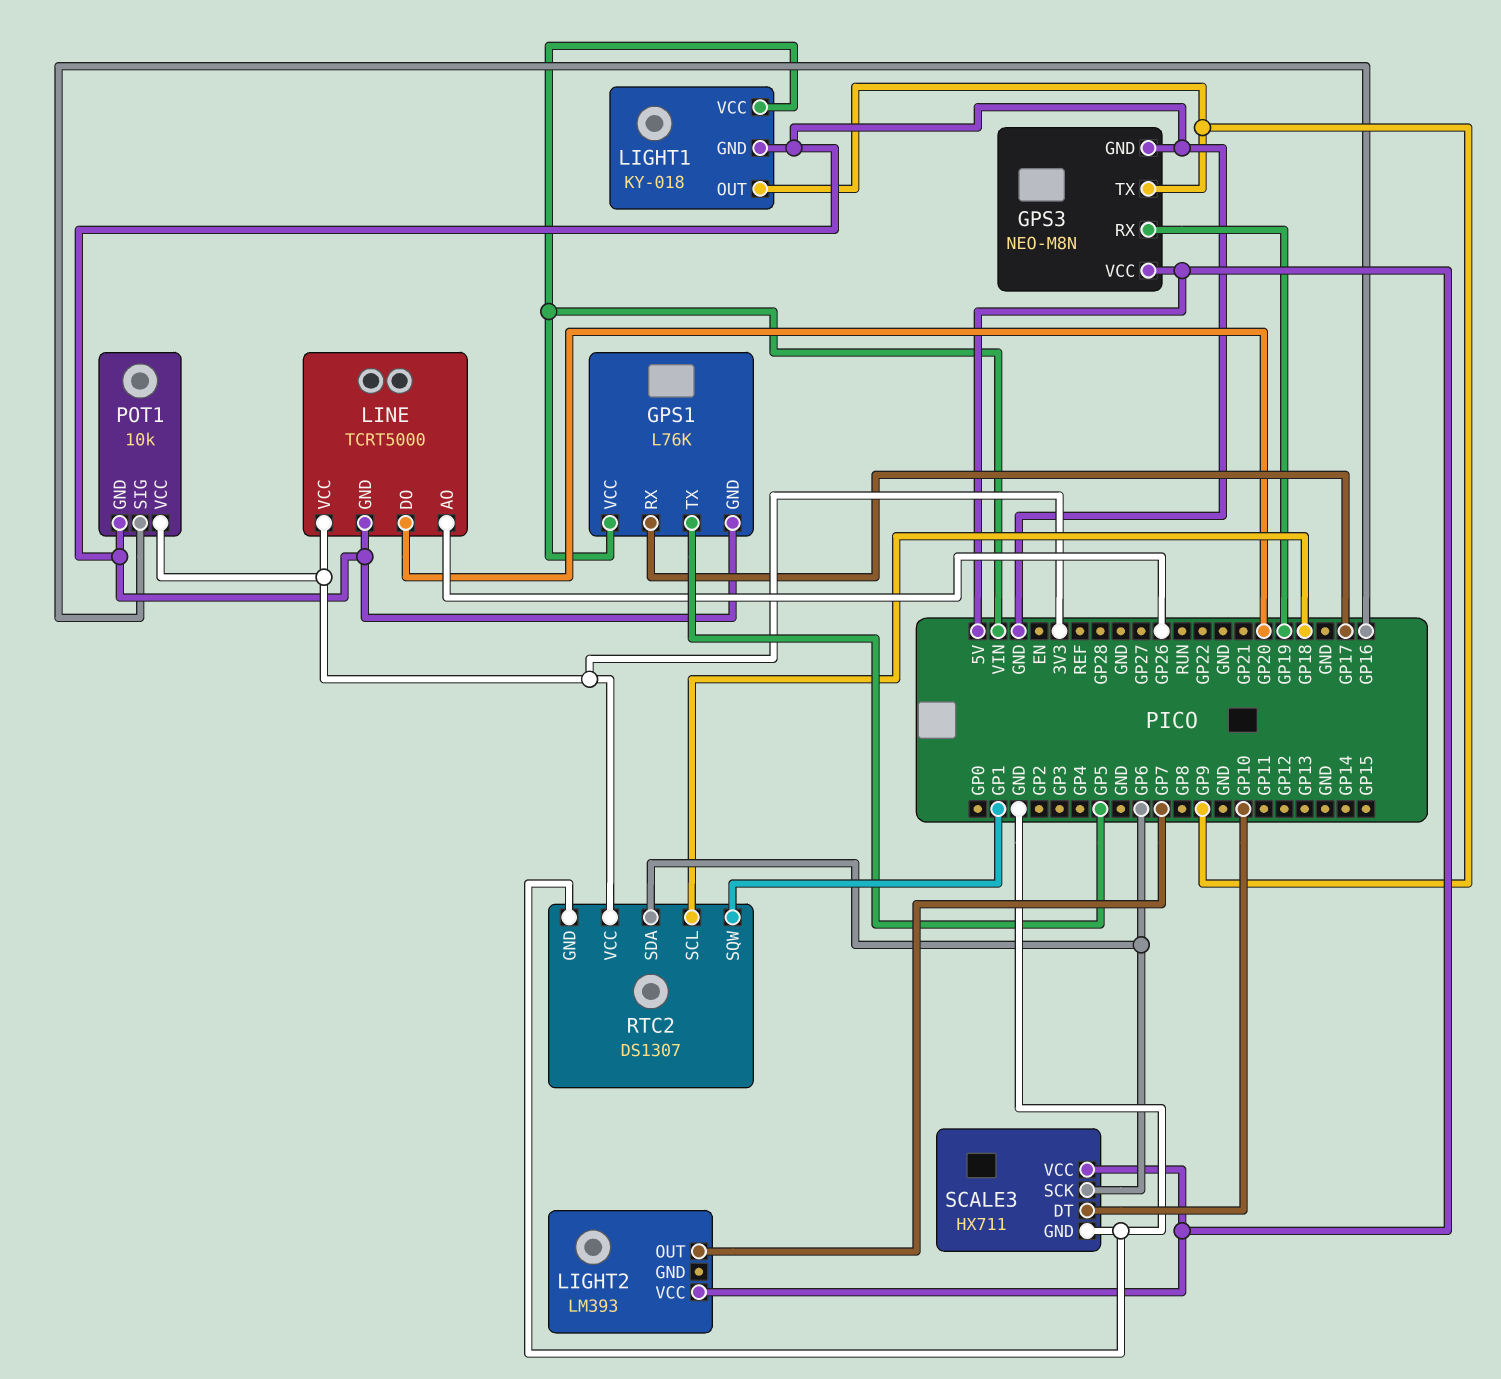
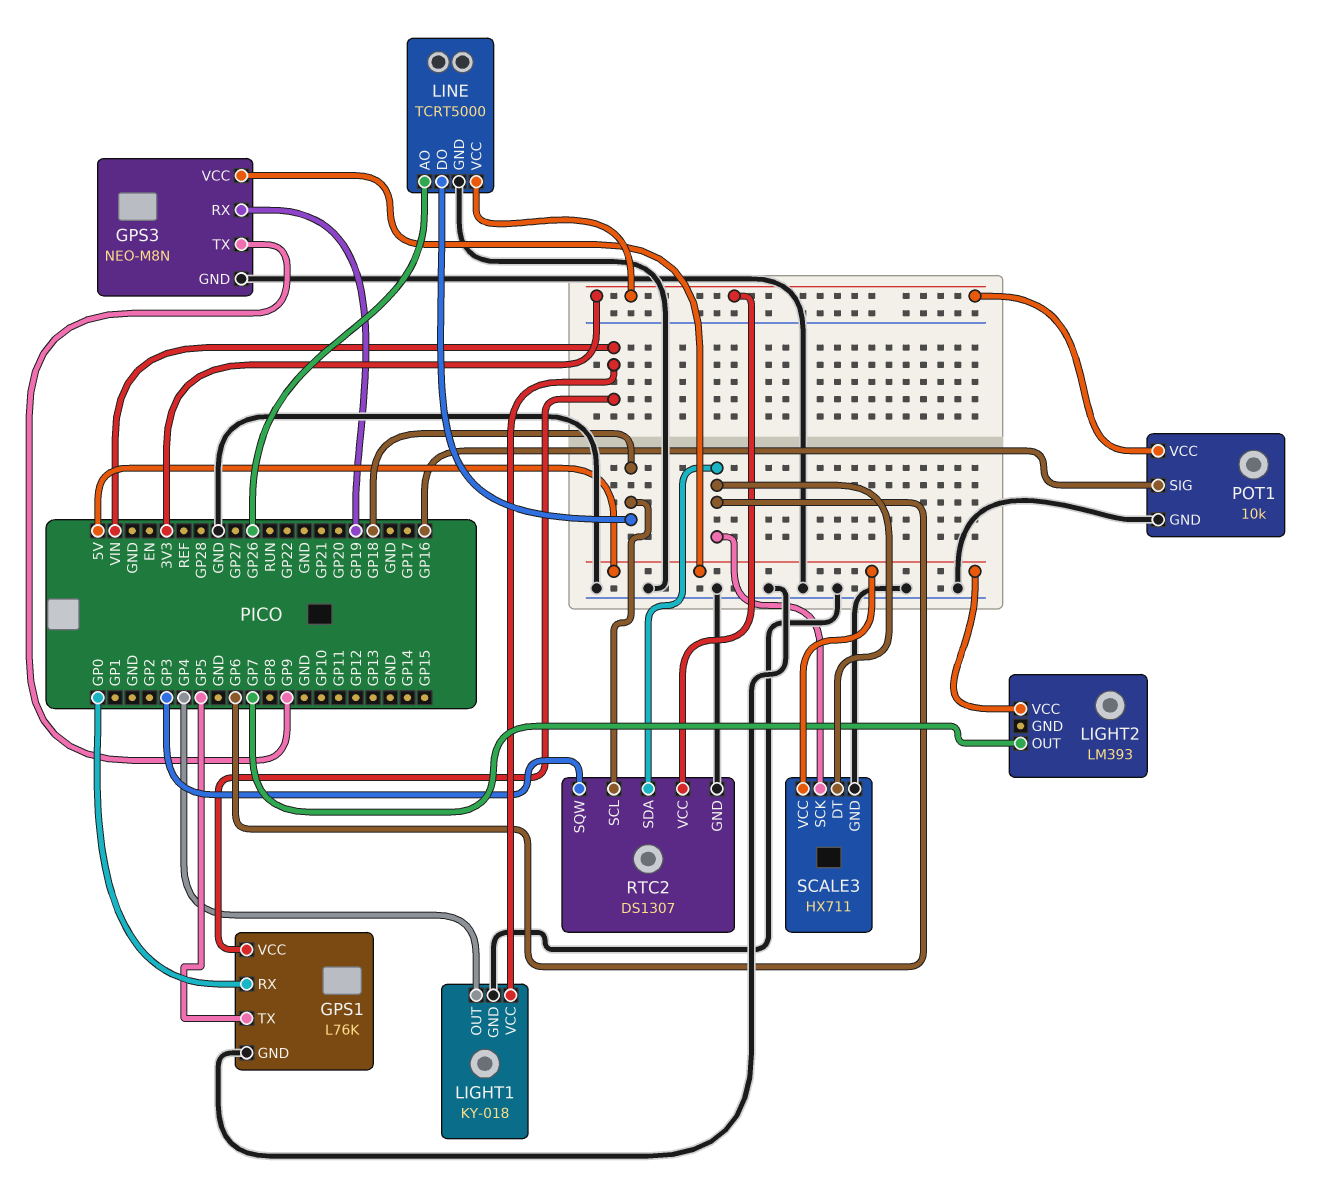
GPS1 pin RX: GP17 -> GP0
LIGHT1 pin OUT: GP9 -> GP4
LINE pin DO: GP20 -> GP18
RTC2 pin SQW: GP1 -> GP3
SCALE3 pin DT: GP10 -> GP6

